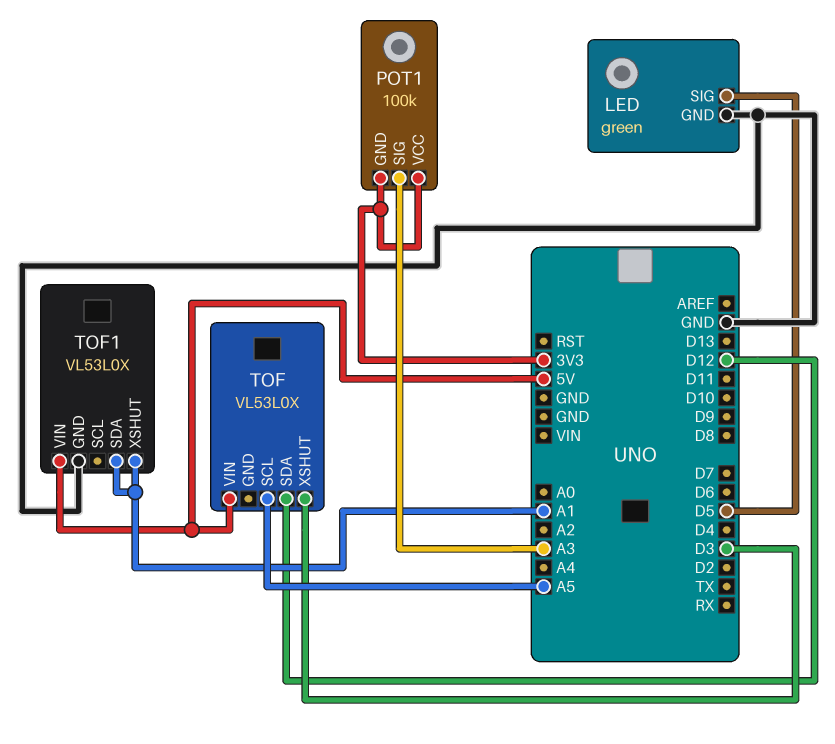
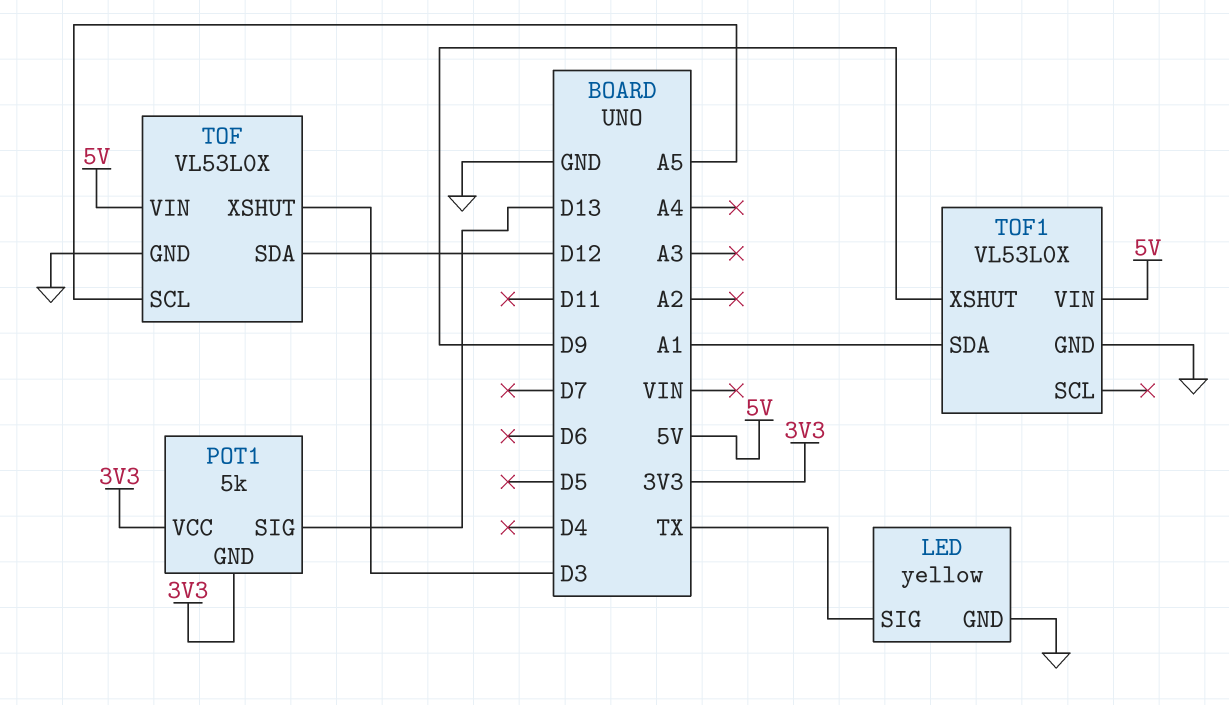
LED: green -> yellow
LED pin SIG: D5 -> TX
POT1: 100k -> 5k
POT1 pin SIG: A3 -> D13
TOF pin GND: none -> GND
TOF1 pin XSHUT: A1 -> D9

